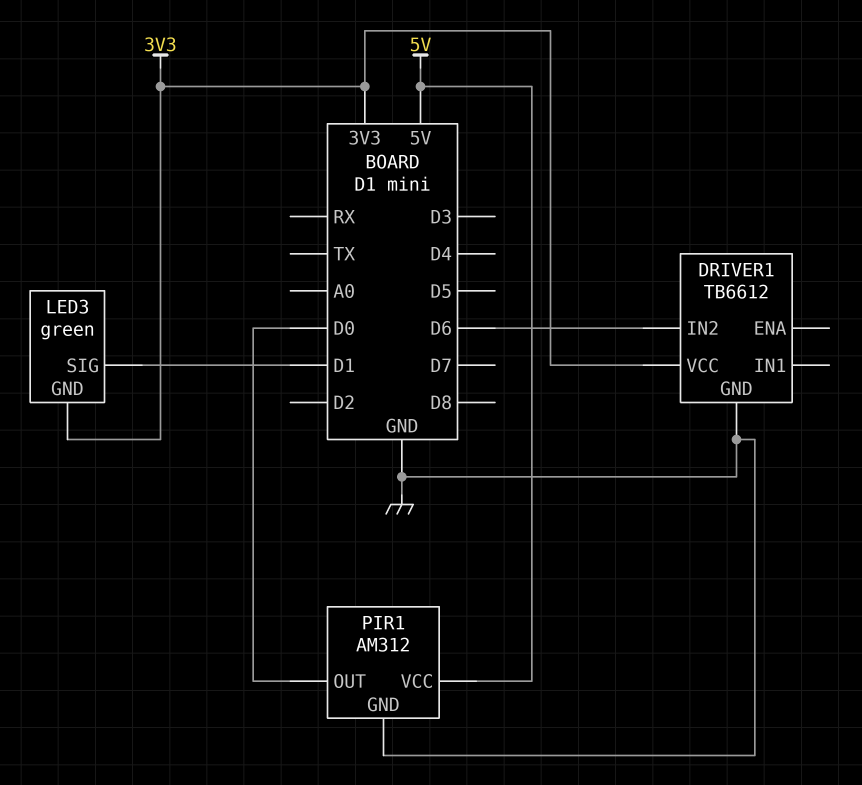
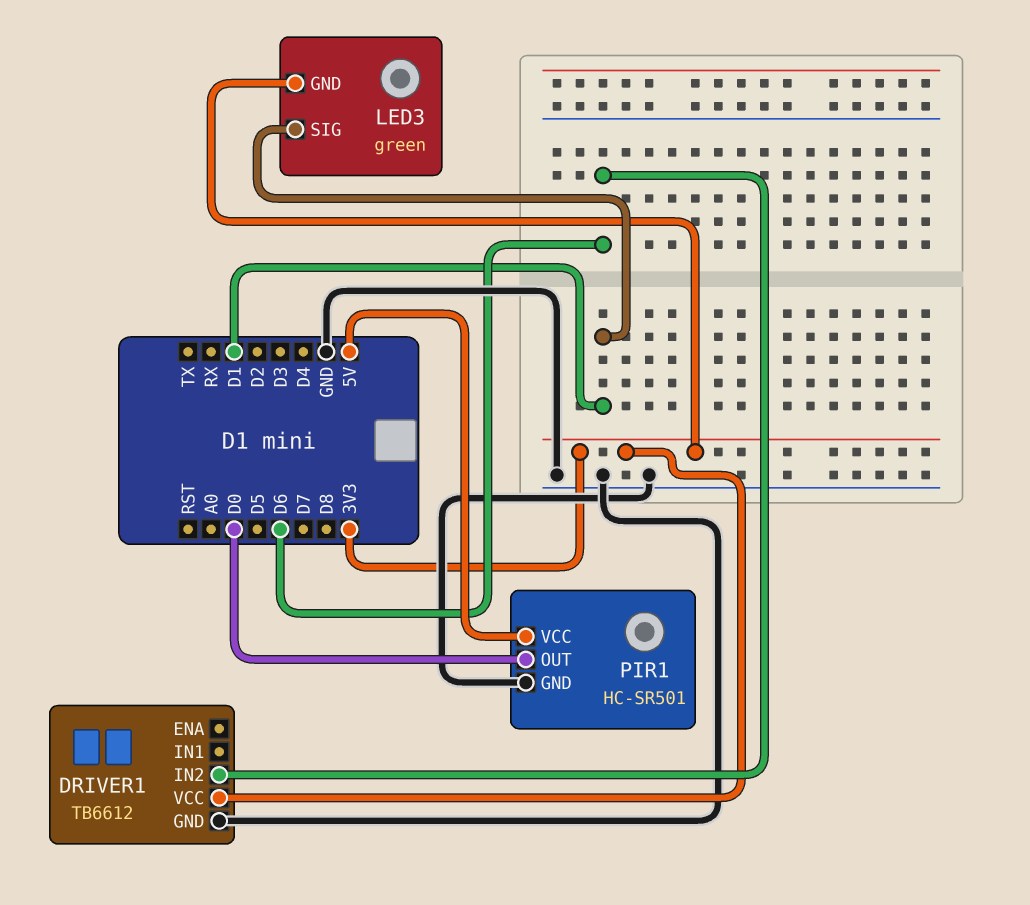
PIR1: AM312 -> HC-SR501

